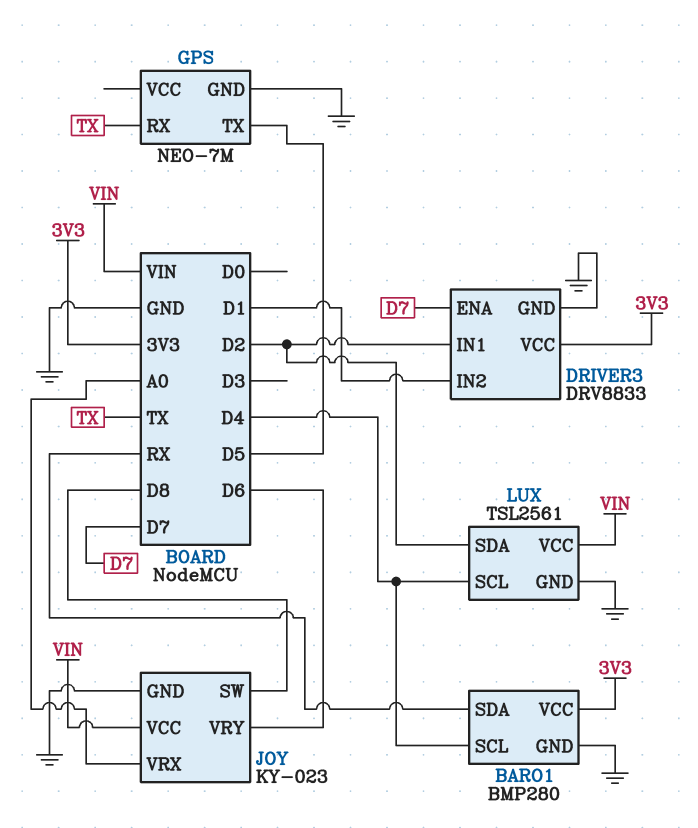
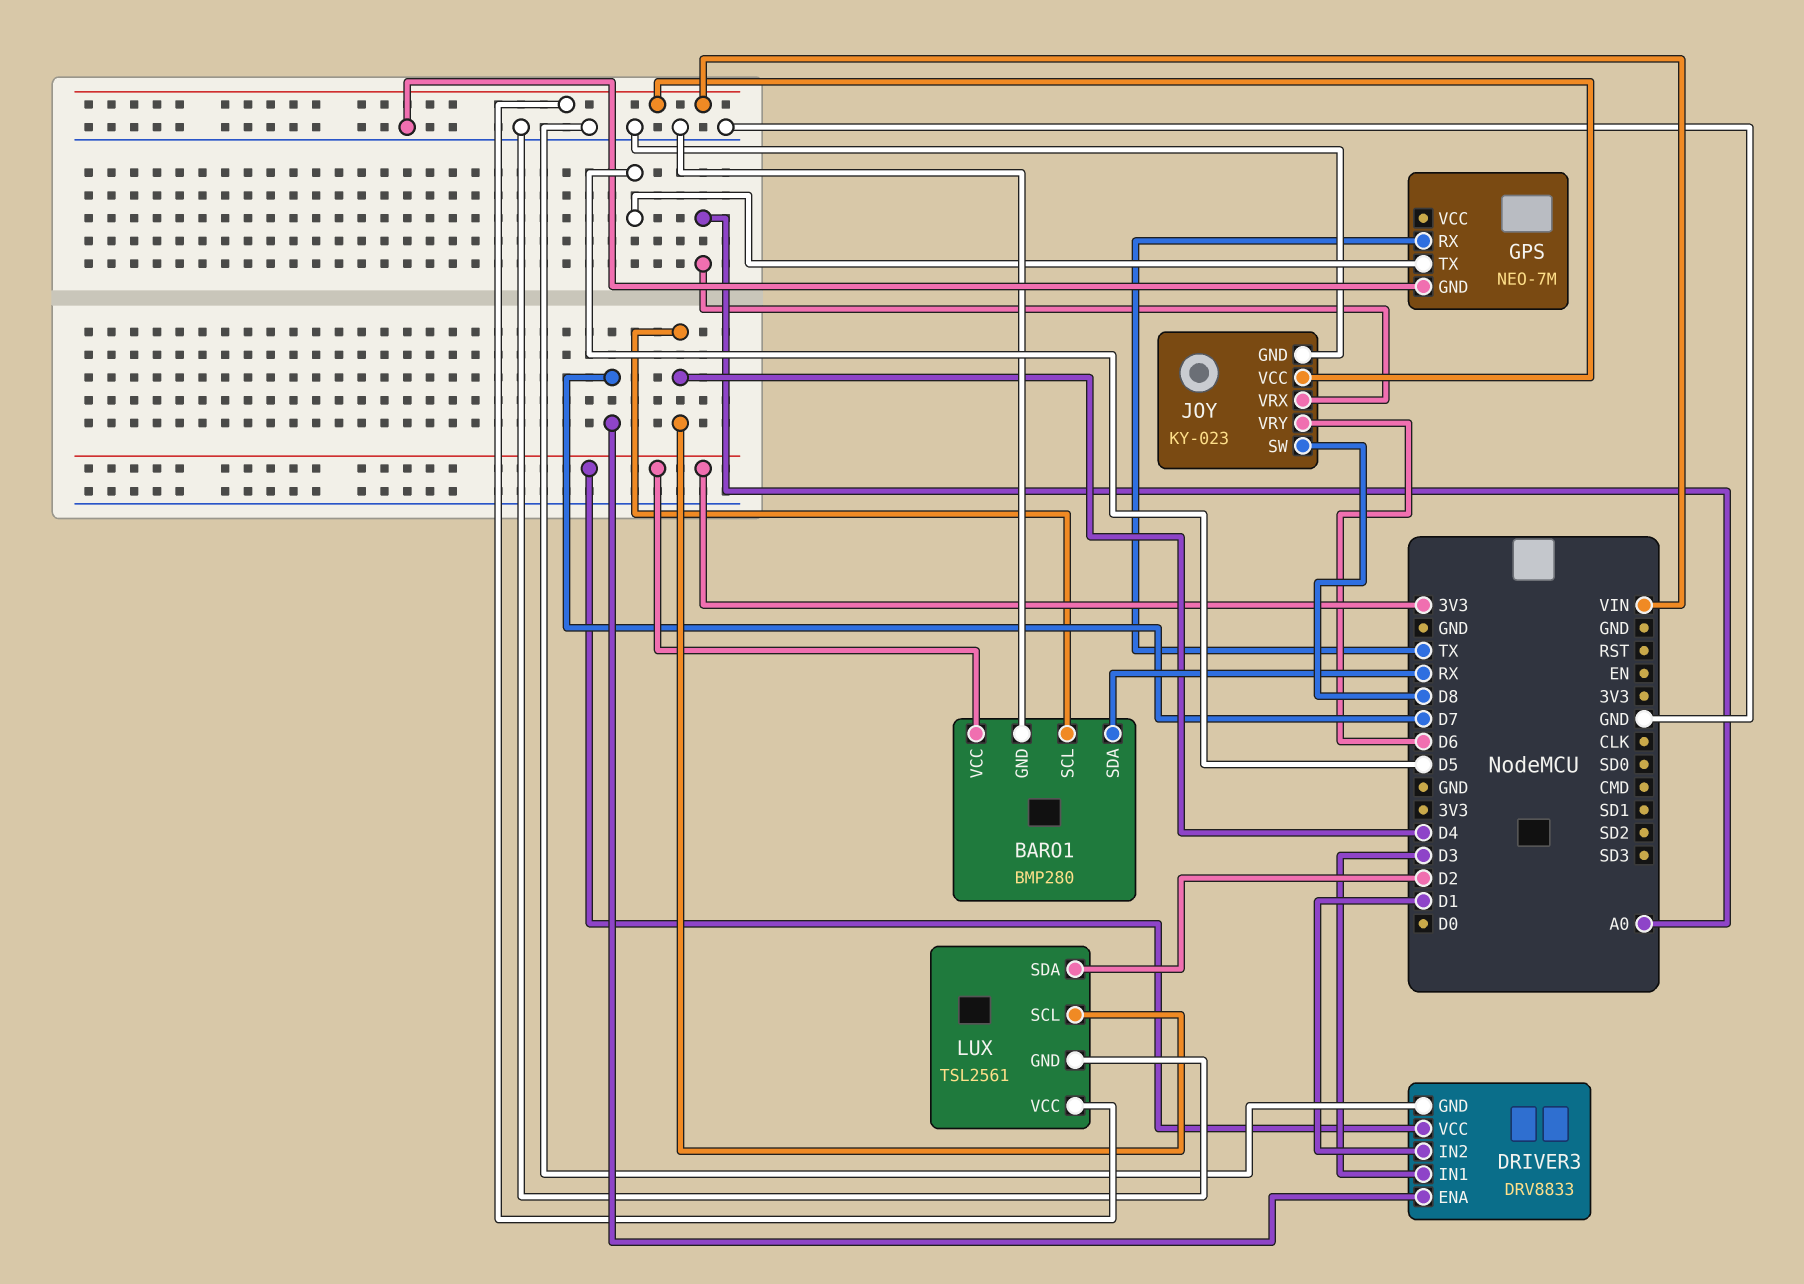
DRIVER3 pin IN1: D2 -> D3

